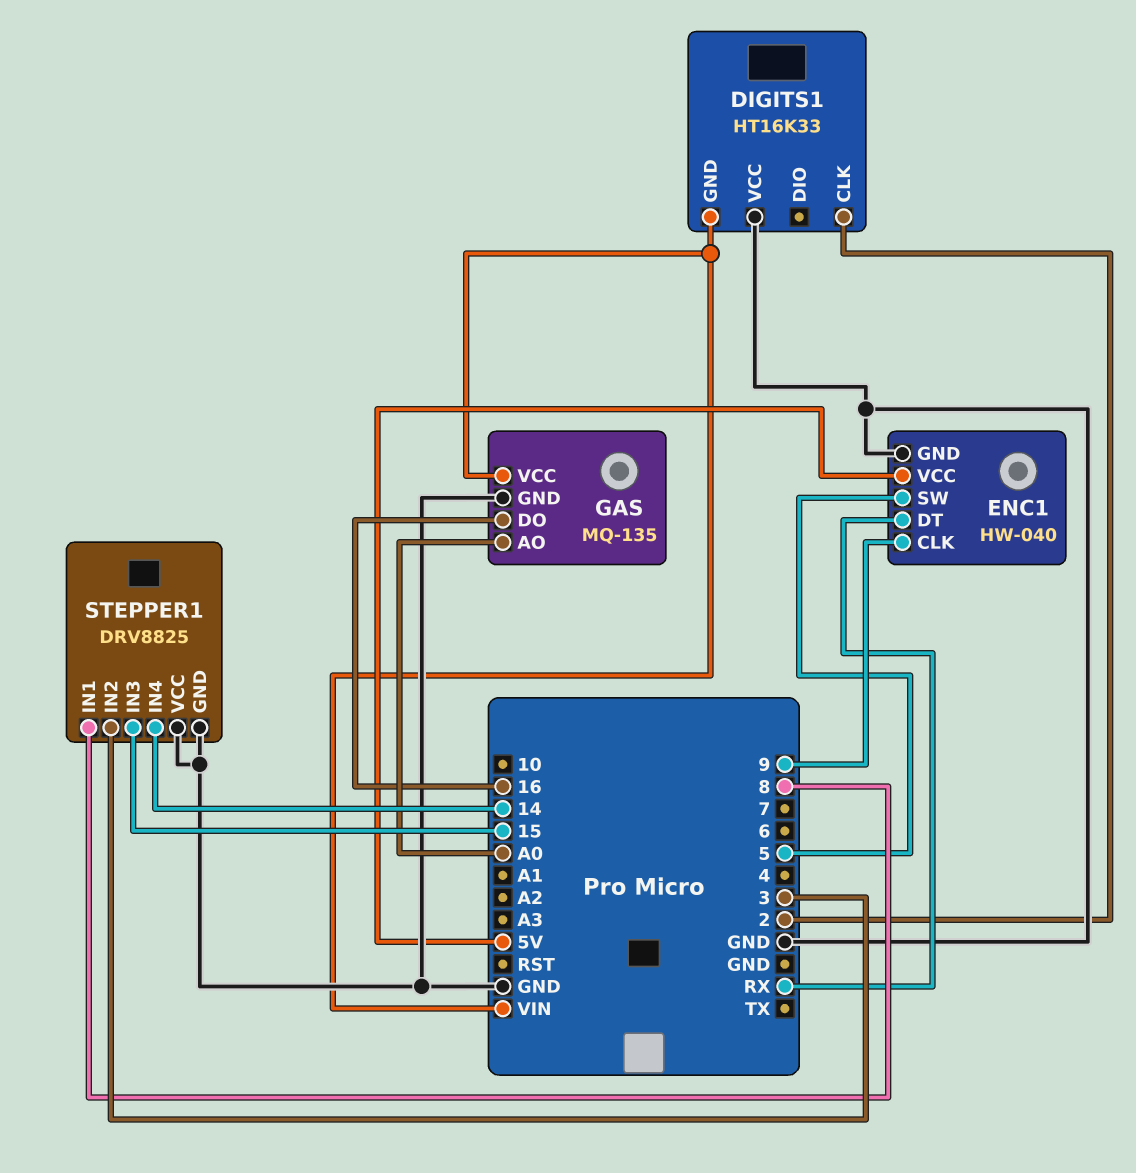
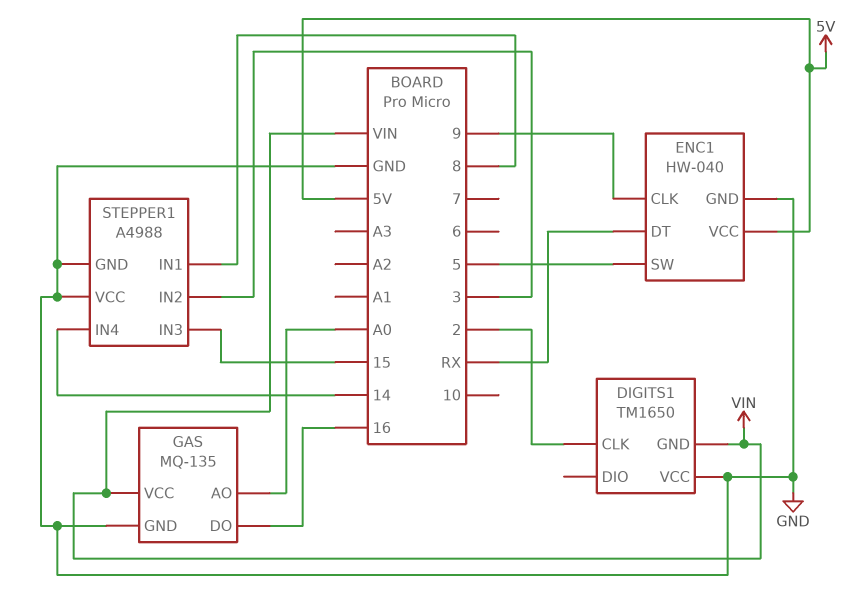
DIGITS1: HT16K33 -> TM1650
STEPPER1: DRV8825 -> A4988

